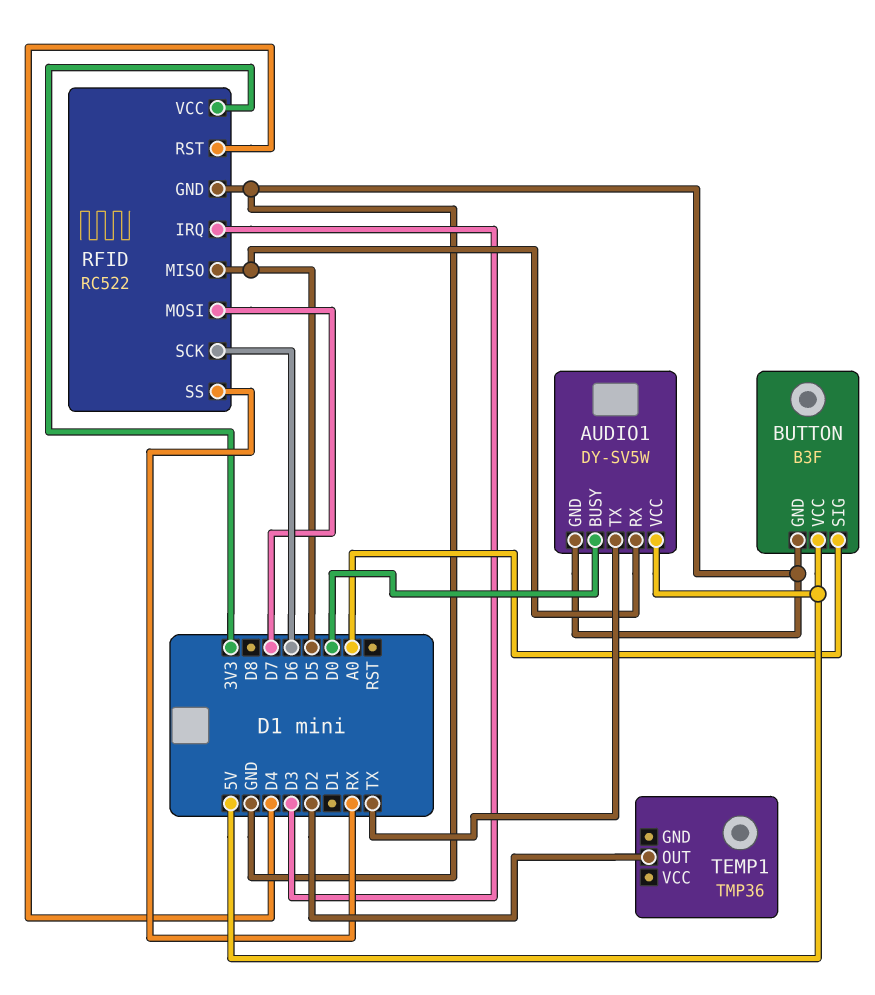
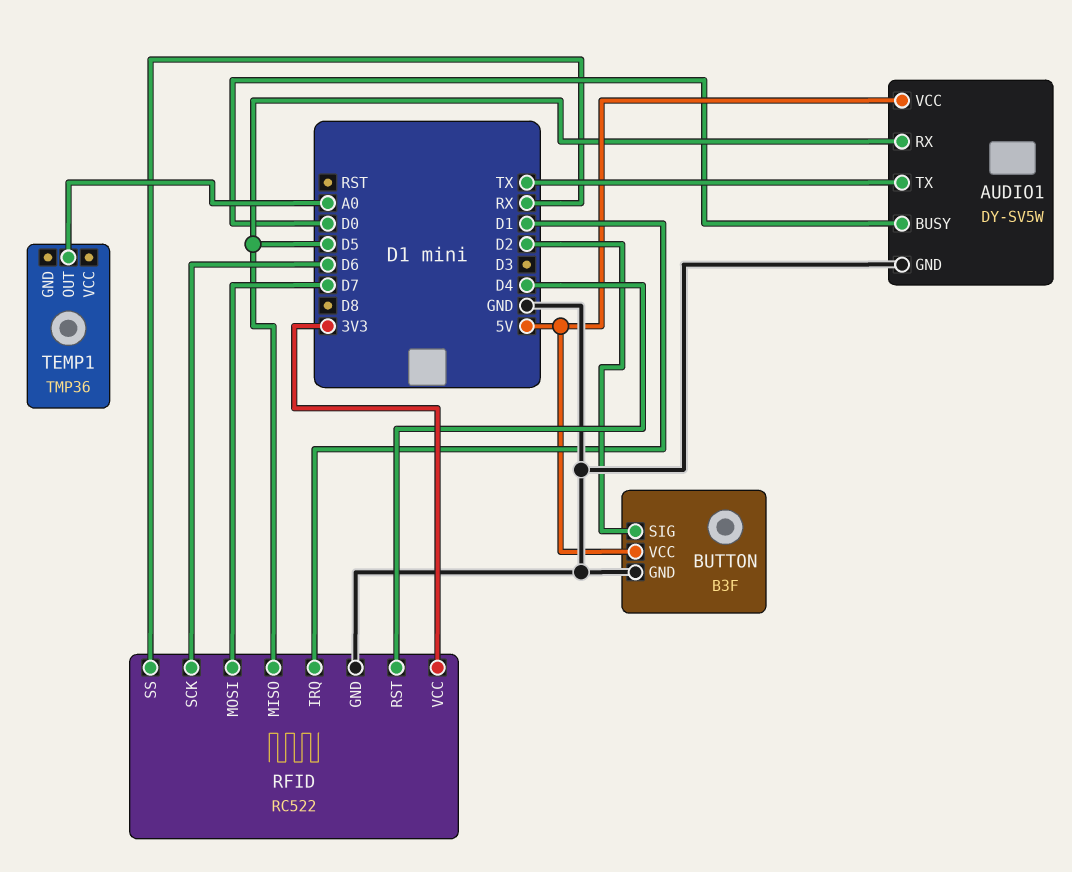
BUTTON pin SIG: A0 -> D2
RFID pin IRQ: D3 -> D1
TEMP1 pin OUT: D2 -> A0

